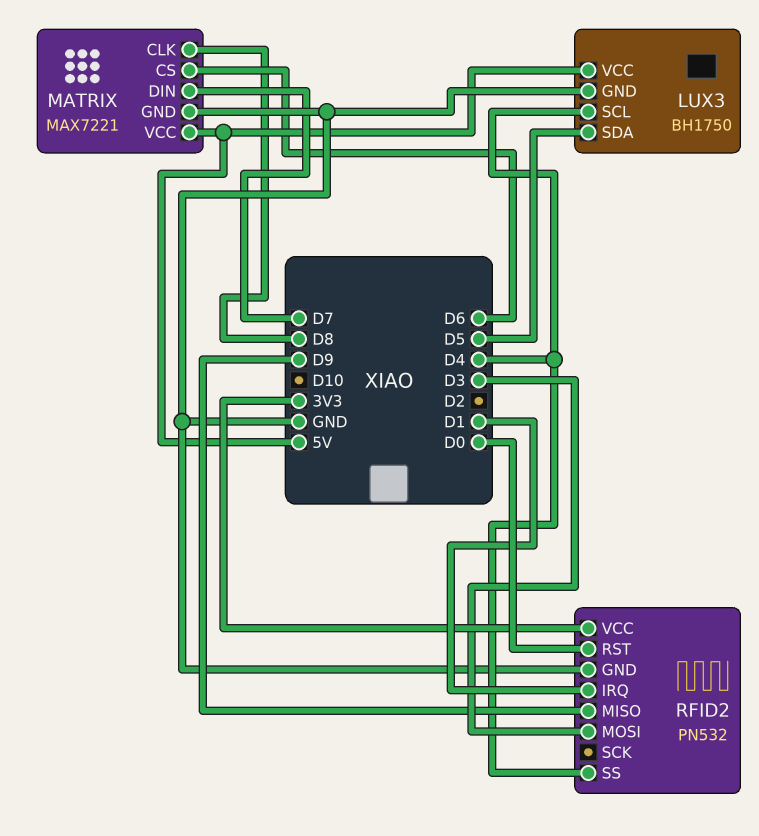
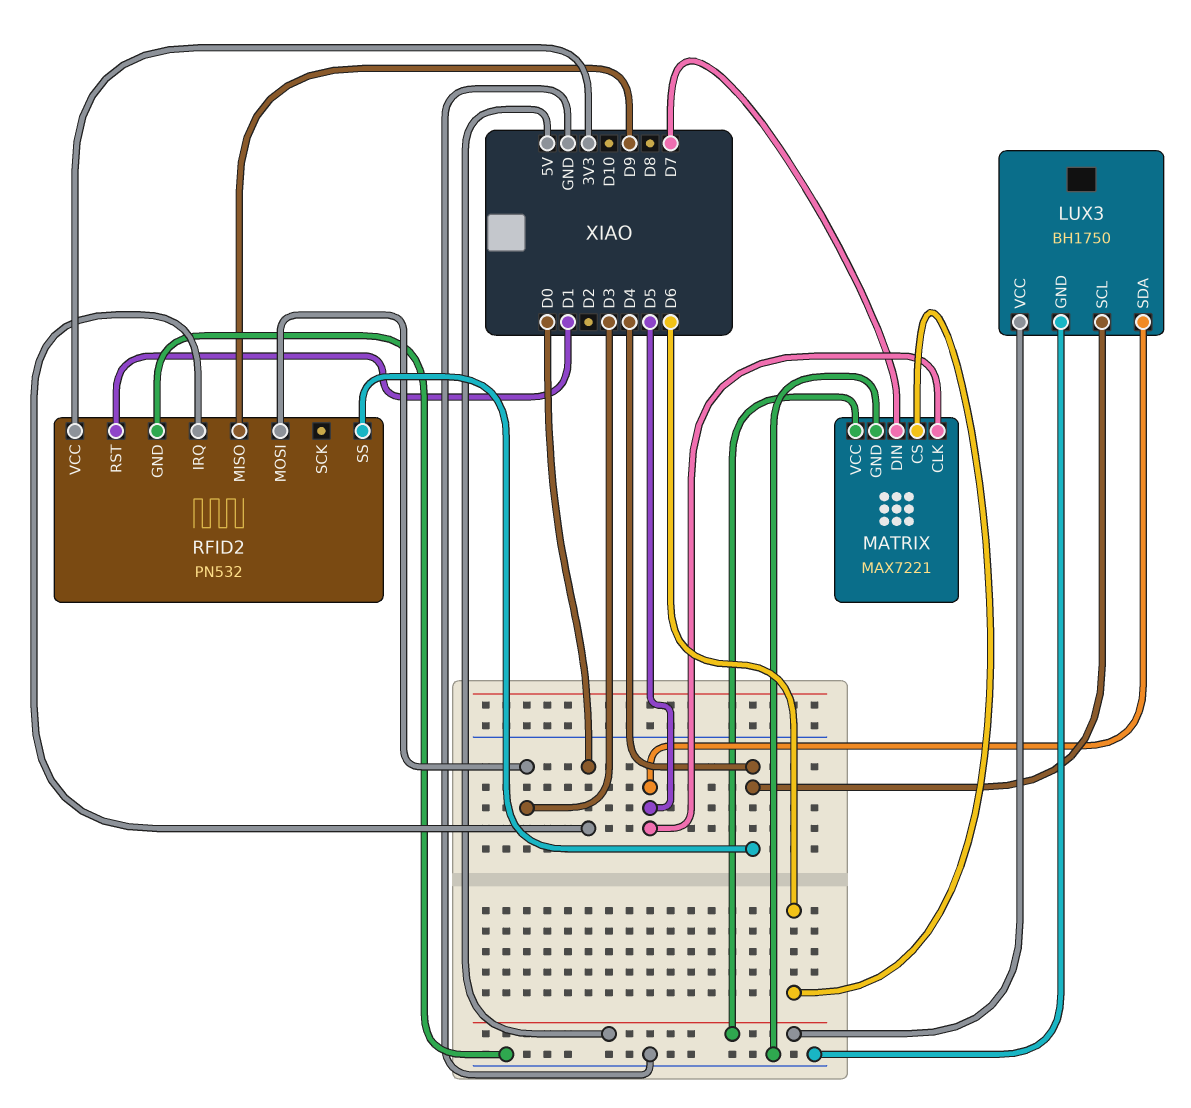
MATRIX pin CLK: D8 -> D5
RFID2 pin IRQ: D1 -> D0
RFID2 pin RST: D0 -> D1

